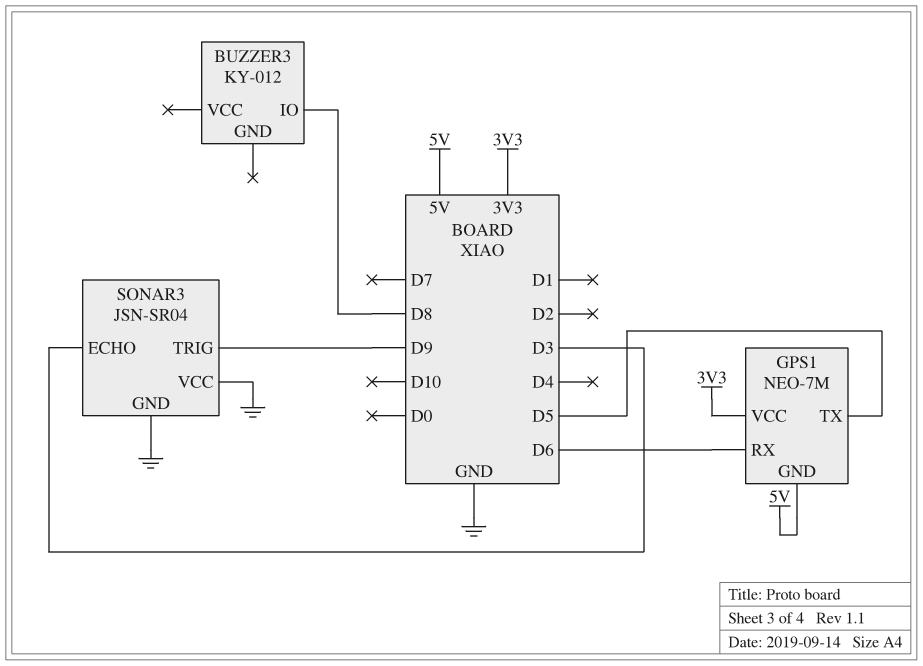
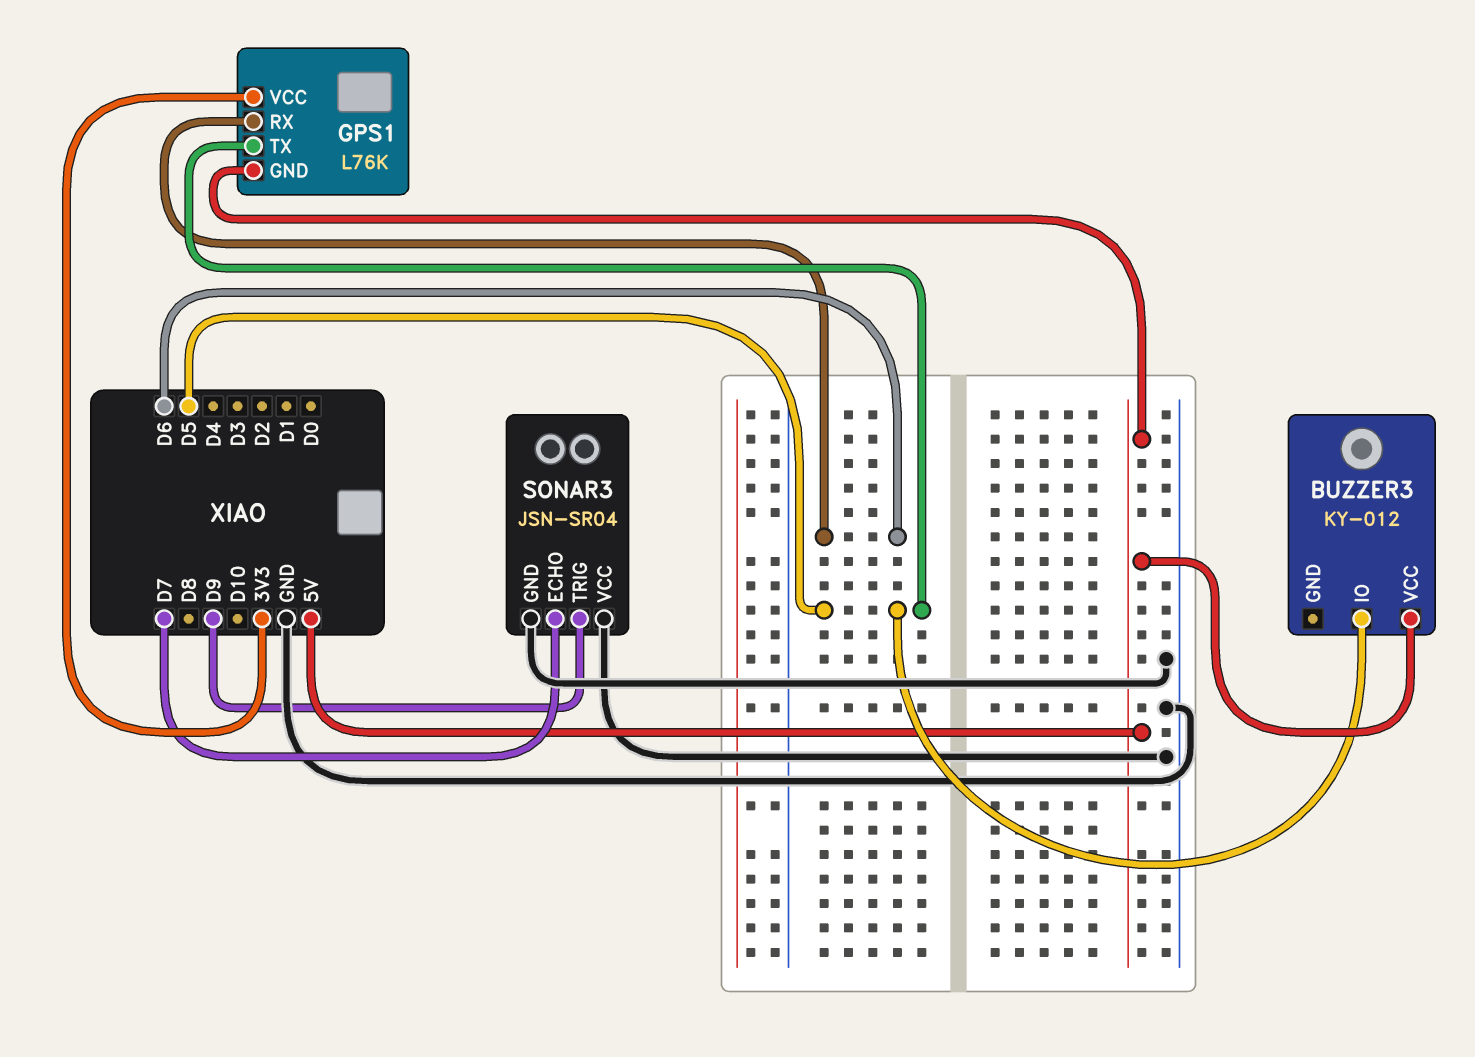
BUZZER3 pin IO: D8 -> D5
BUZZER3 pin VCC: none -> 5V
GPS1: NEO-7M -> L76K
SONAR3 pin ECHO: D3 -> D7

